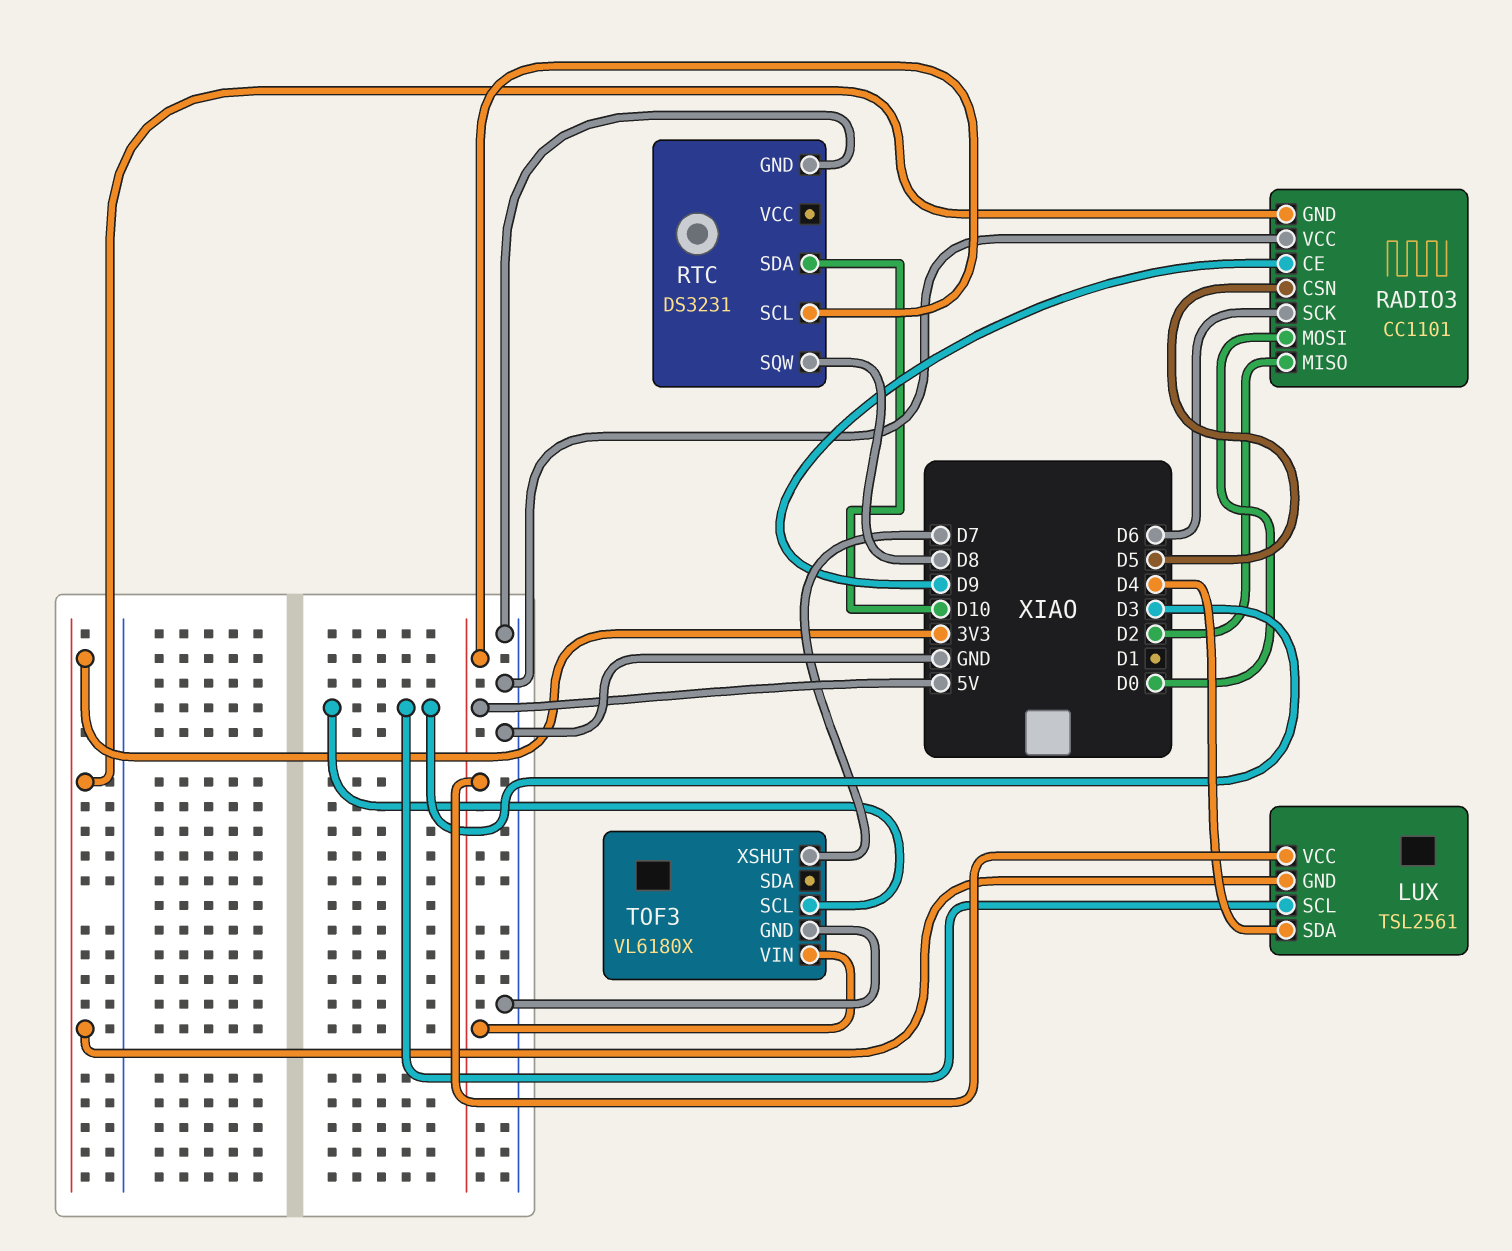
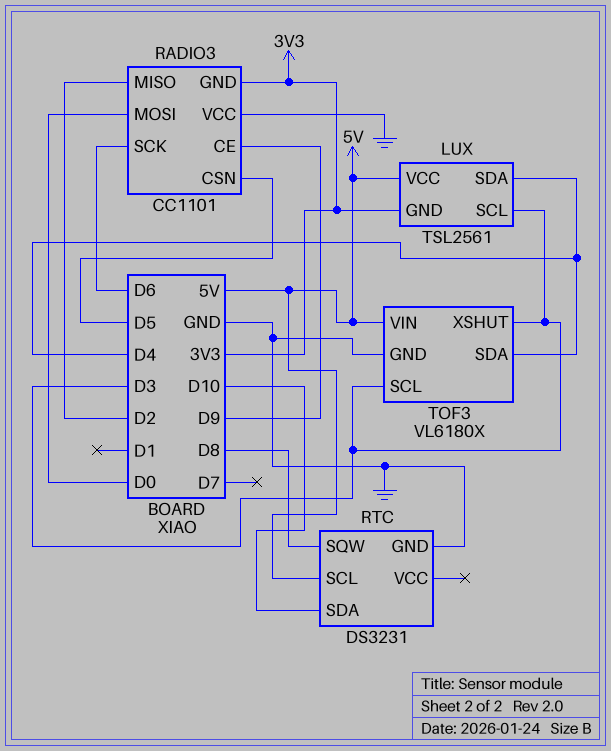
TOF3 pin SDA: none -> D4
TOF3 pin XSHUT: D7 -> D3

